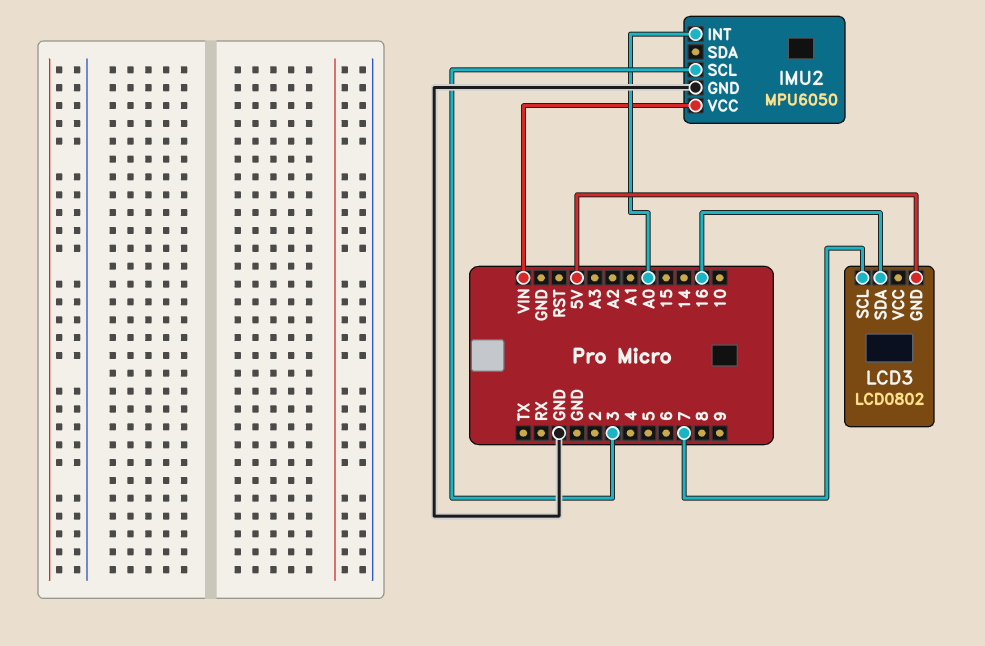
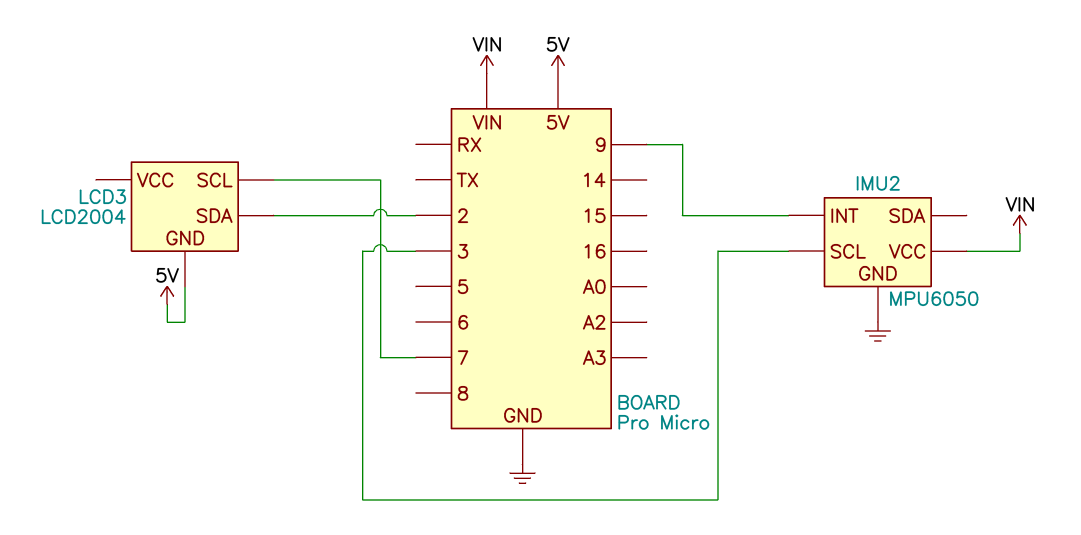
IMU2 pin INT: A0 -> 9
LCD3: LCD0802 -> LCD2004
LCD3 pin SDA: 16 -> 2

